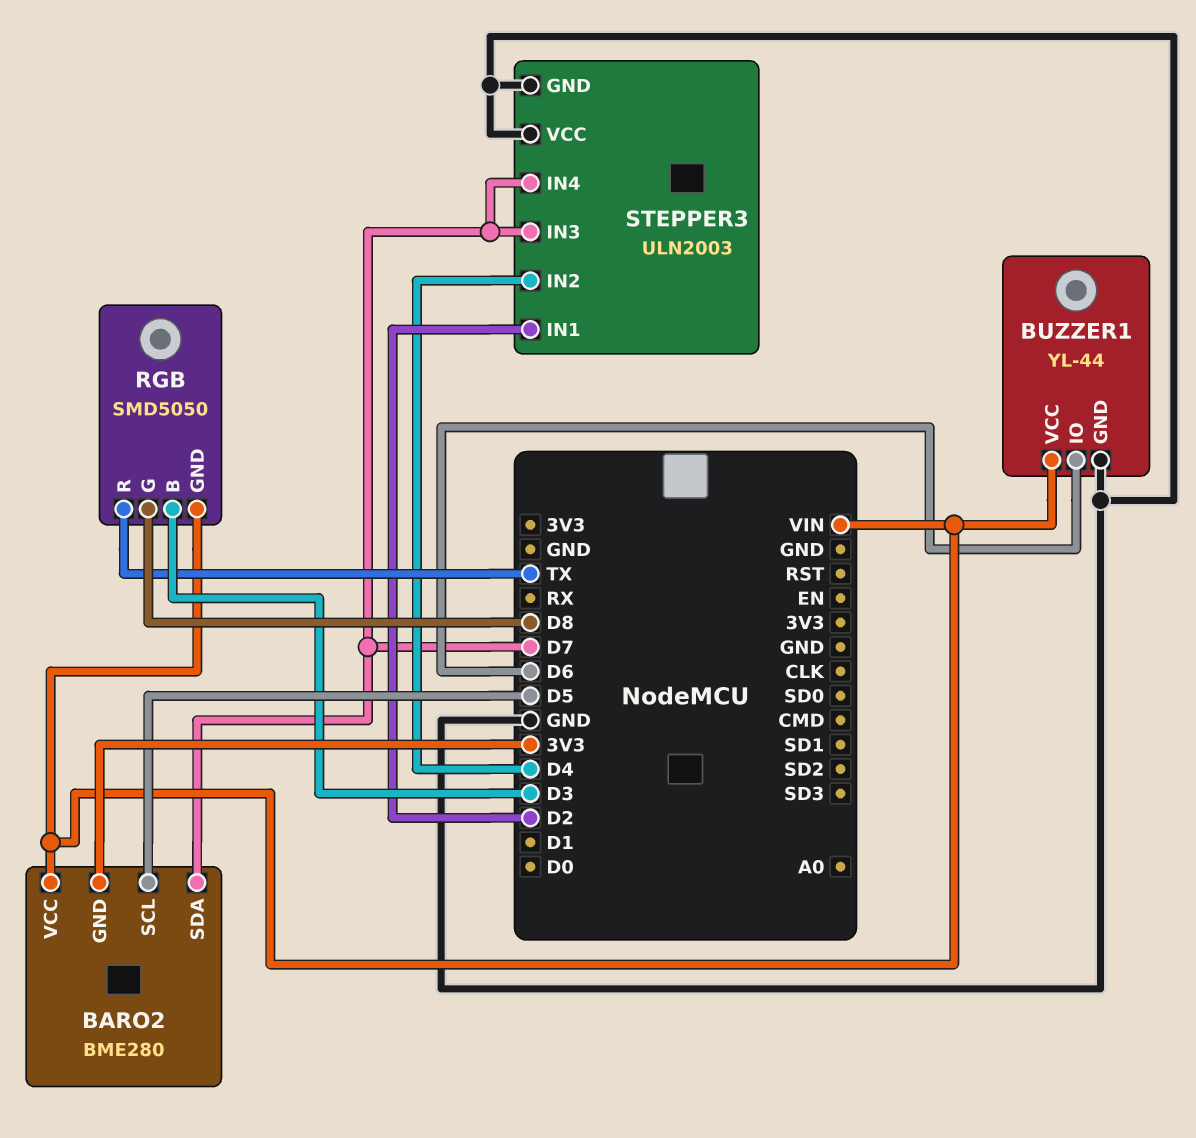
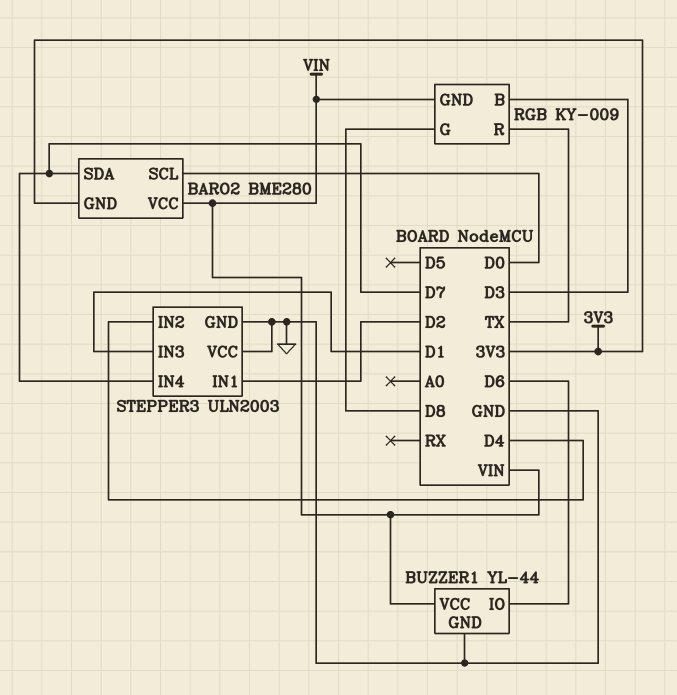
BARO2 pin SCL: D5 -> D0
RGB: SMD5050 -> KY-009
STEPPER3 pin IN3: D7 -> D1

